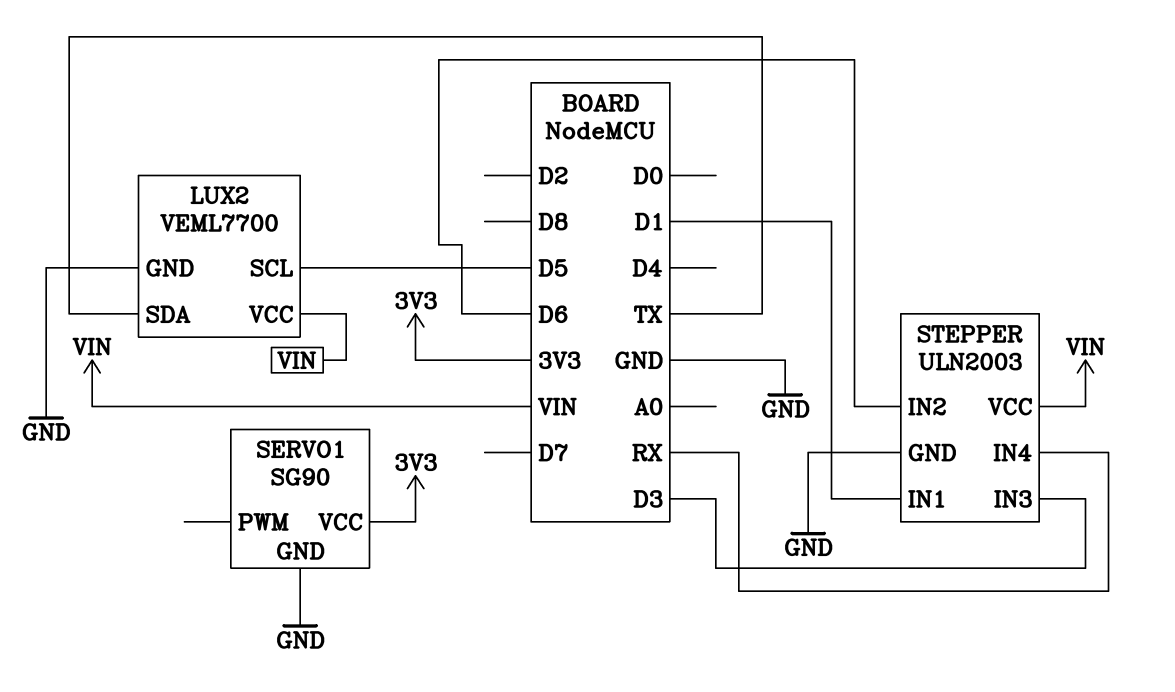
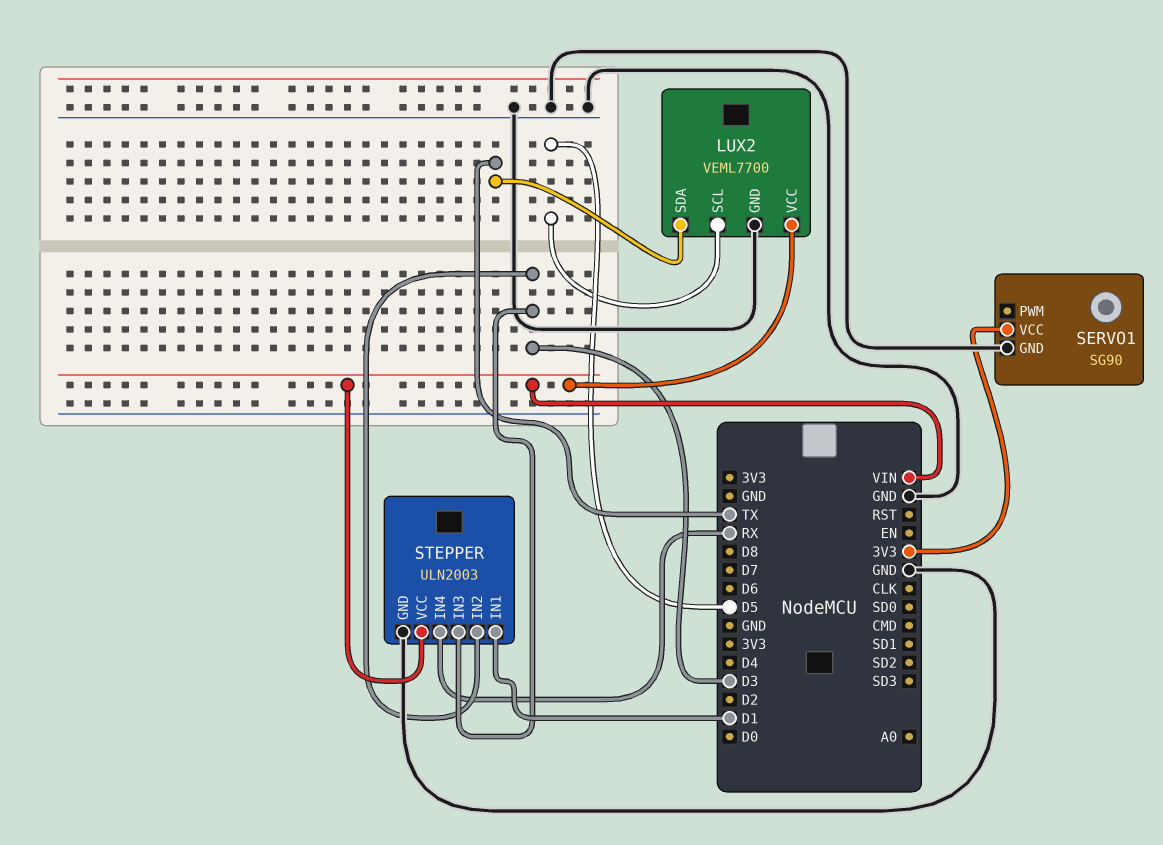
STEPPER pin IN2: D6 -> D3

